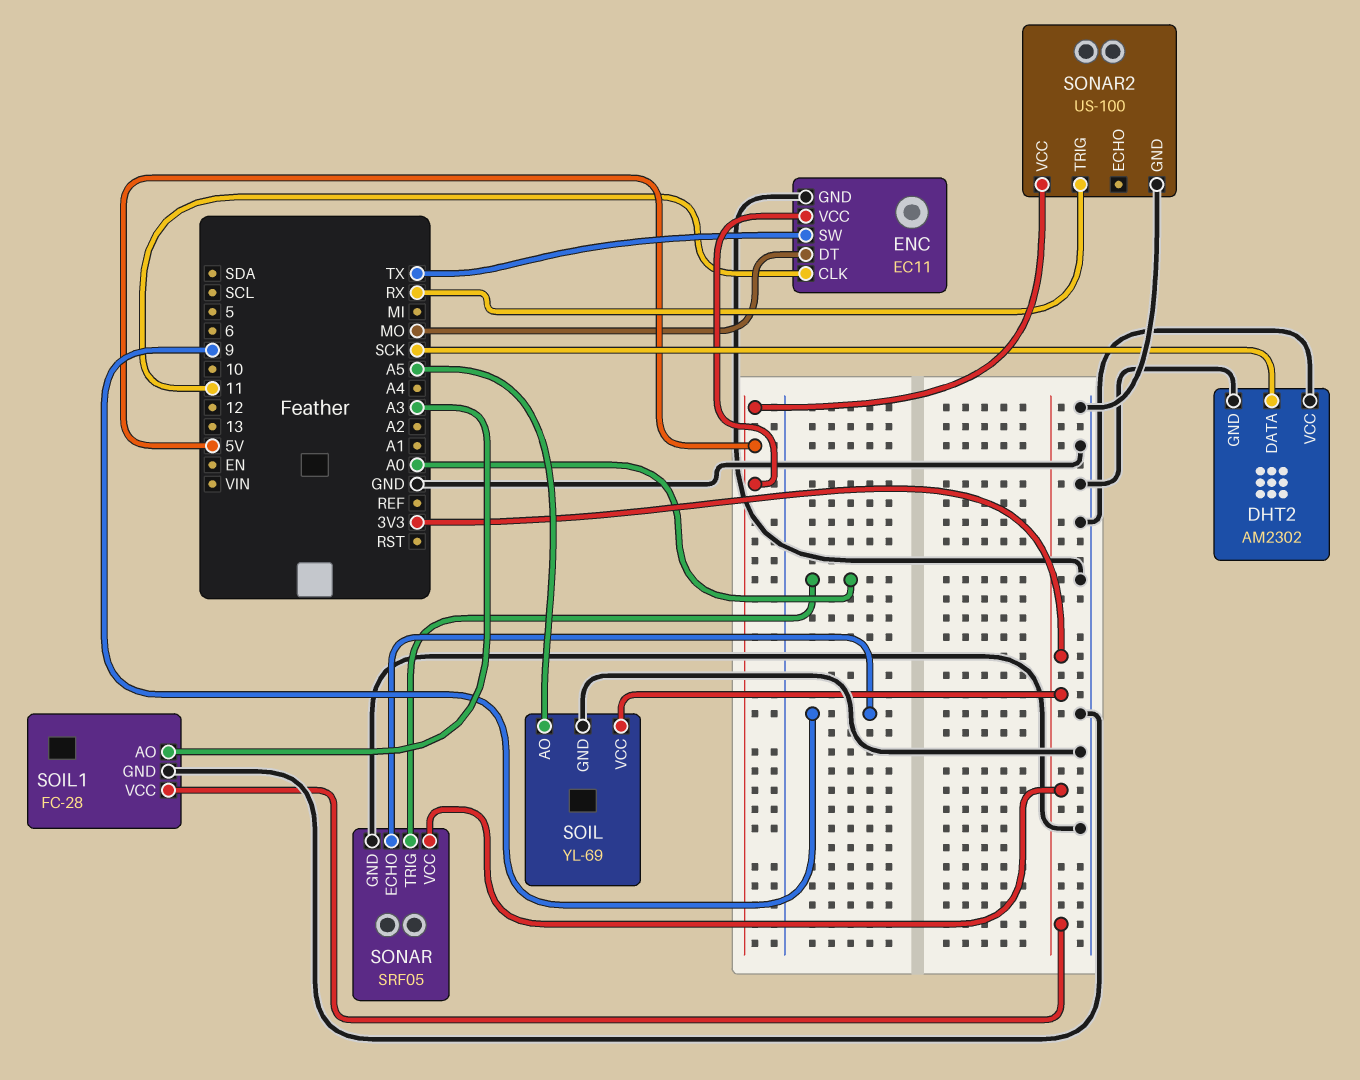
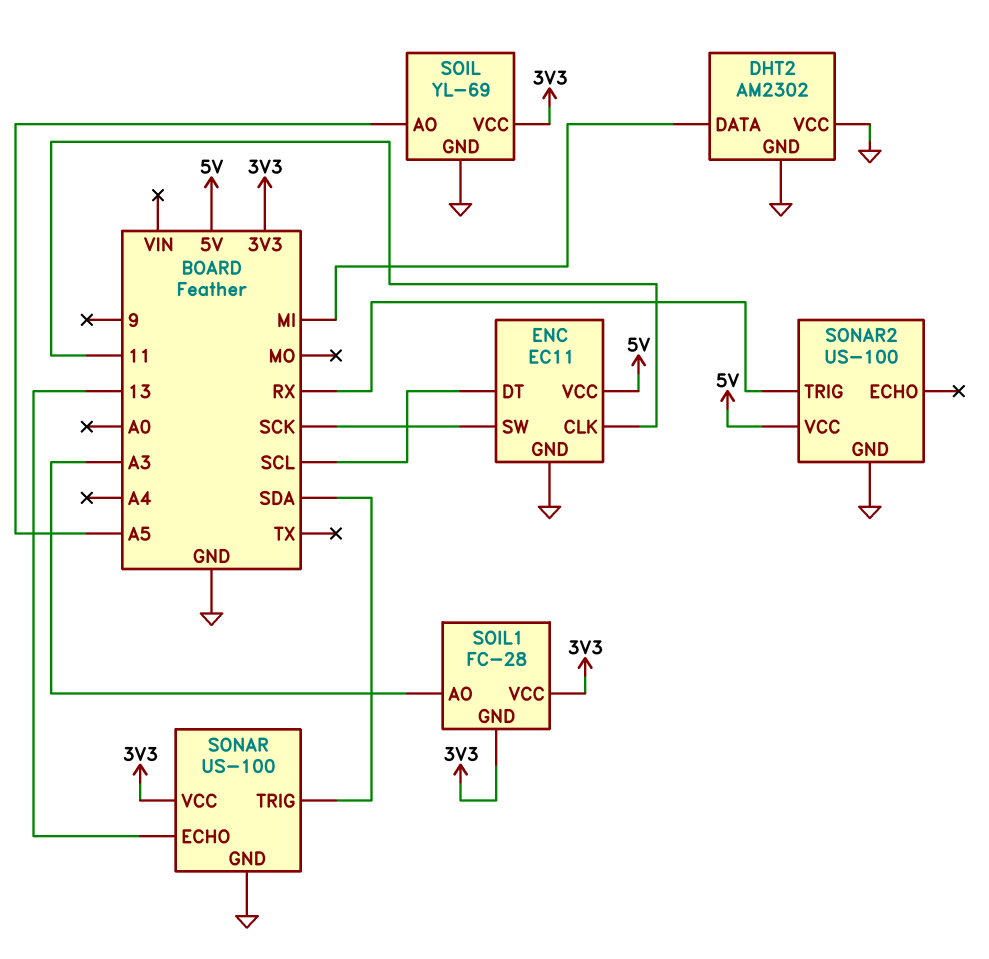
DHT2 pin DATA: SCK -> MI
ENC pin DT: MO -> SCL
ENC pin SW: TX -> SCK
SOIL1 pin GND: GND -> 3V3
SONAR: SRF05 -> US-100
SONAR pin ECHO: 9 -> 13
SONAR pin TRIG: A0 -> SDA

